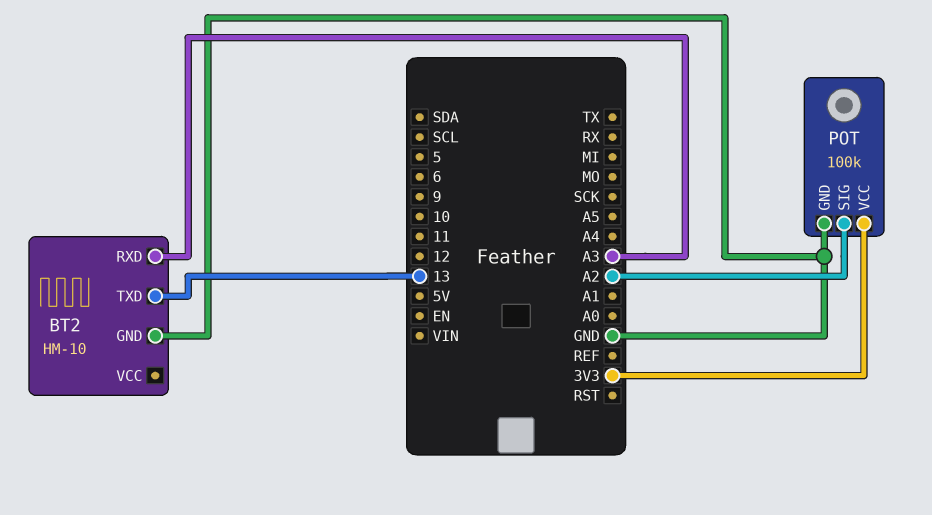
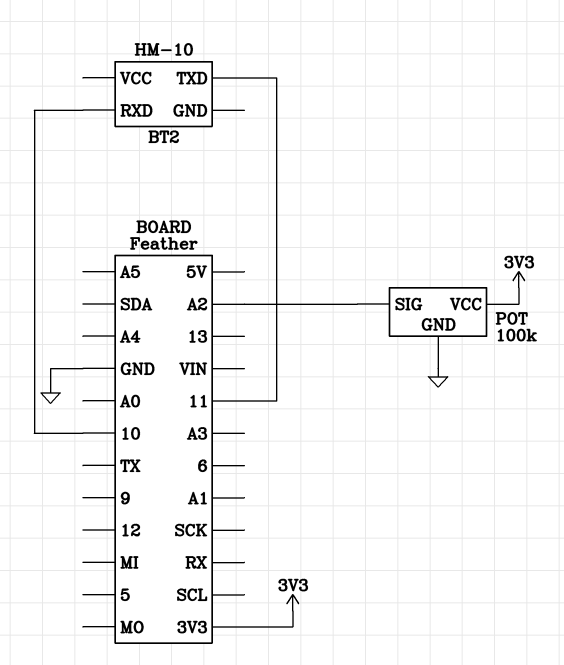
BT2 pin GND: GND -> none
BT2 pin RXD: A3 -> 10
BT2 pin TXD: 13 -> 11

